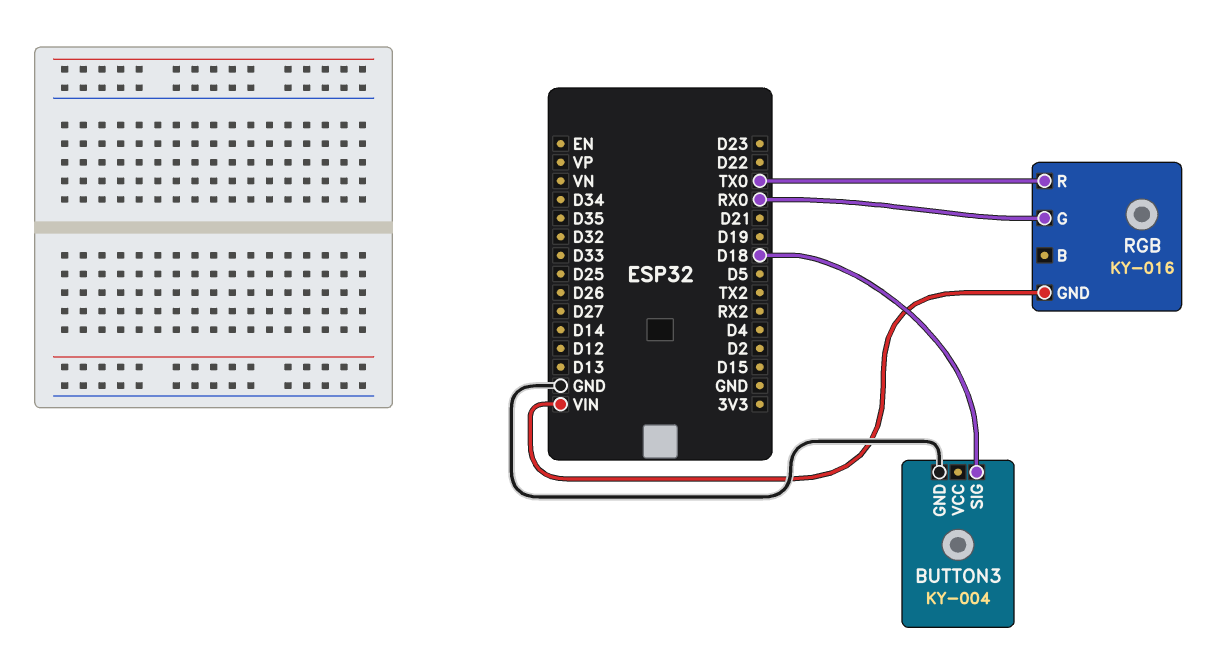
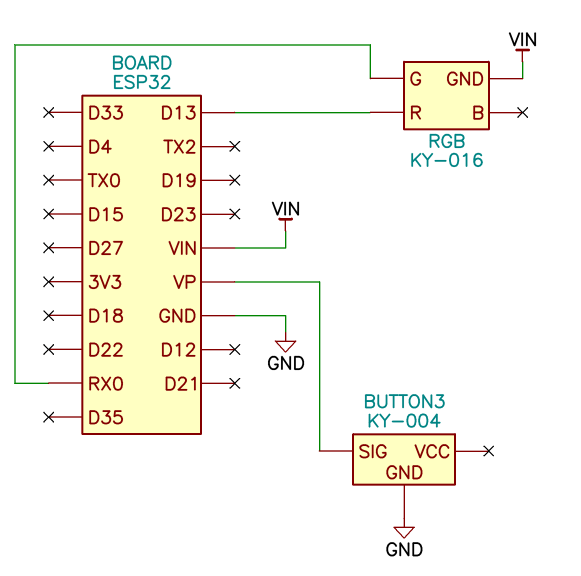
BUTTON3 pin SIG: D18 -> VP
RGB pin R: TX0 -> D13

